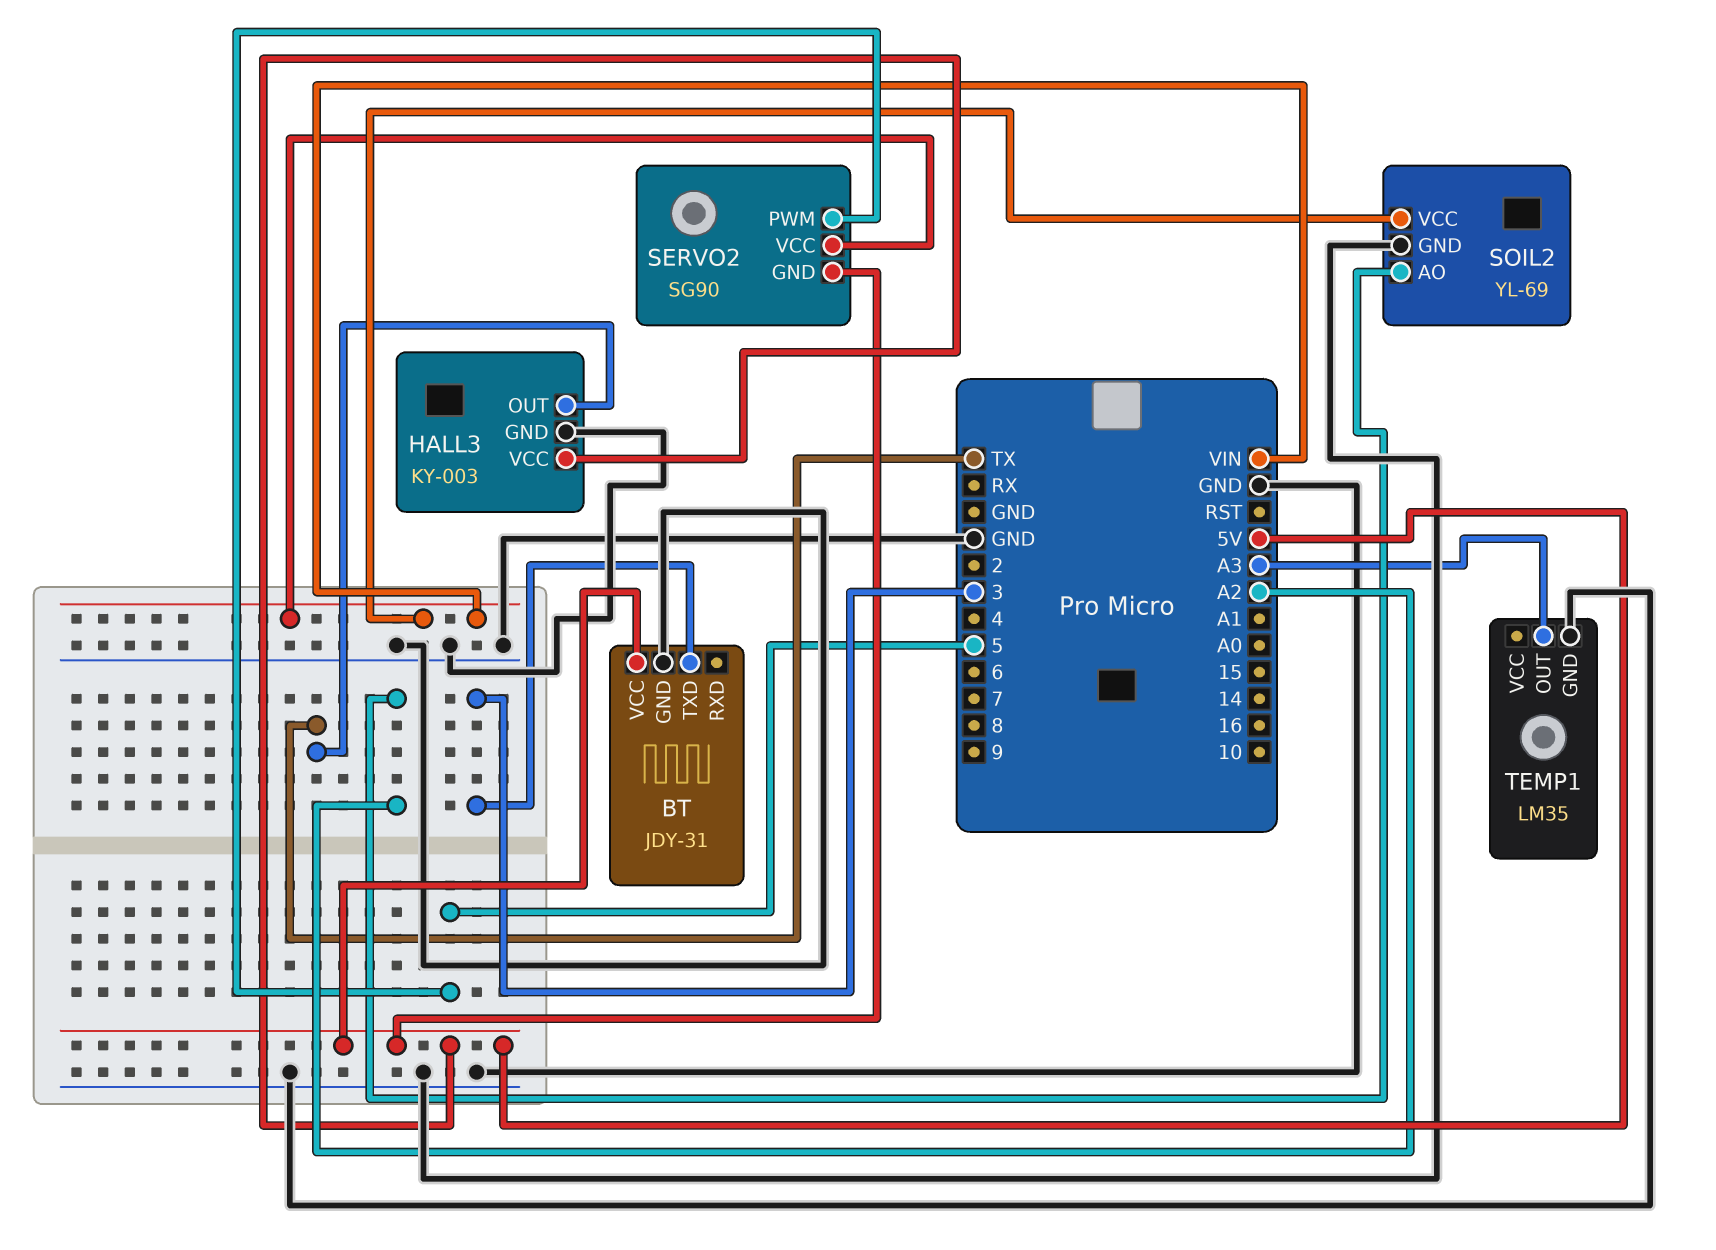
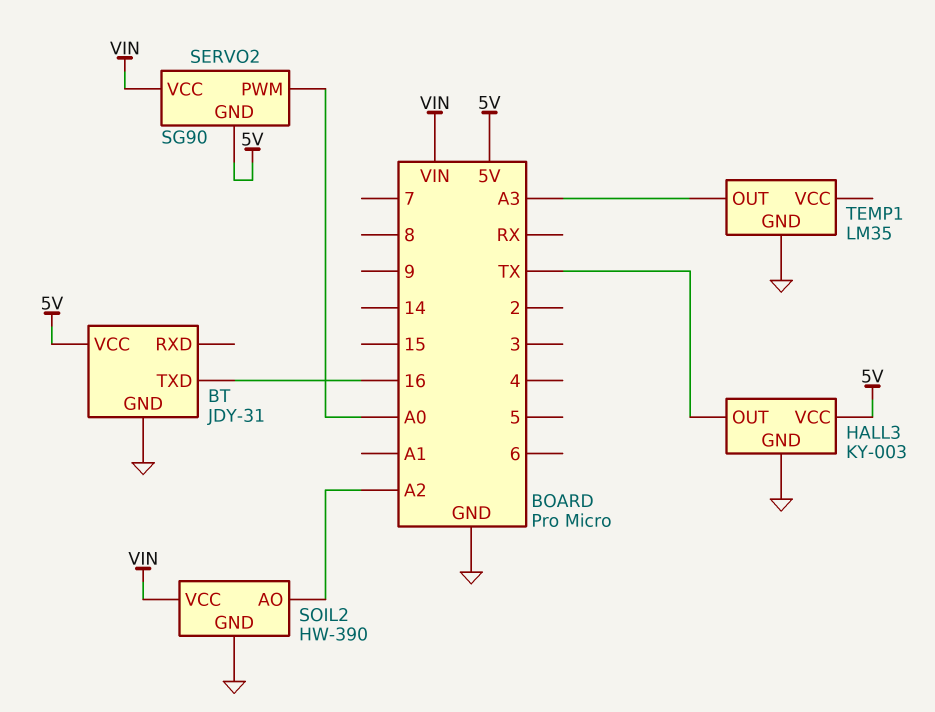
BT pin TXD: 3 -> 16
SERVO2 pin PWM: 5 -> A0
SOIL2: YL-69 -> HW-390

